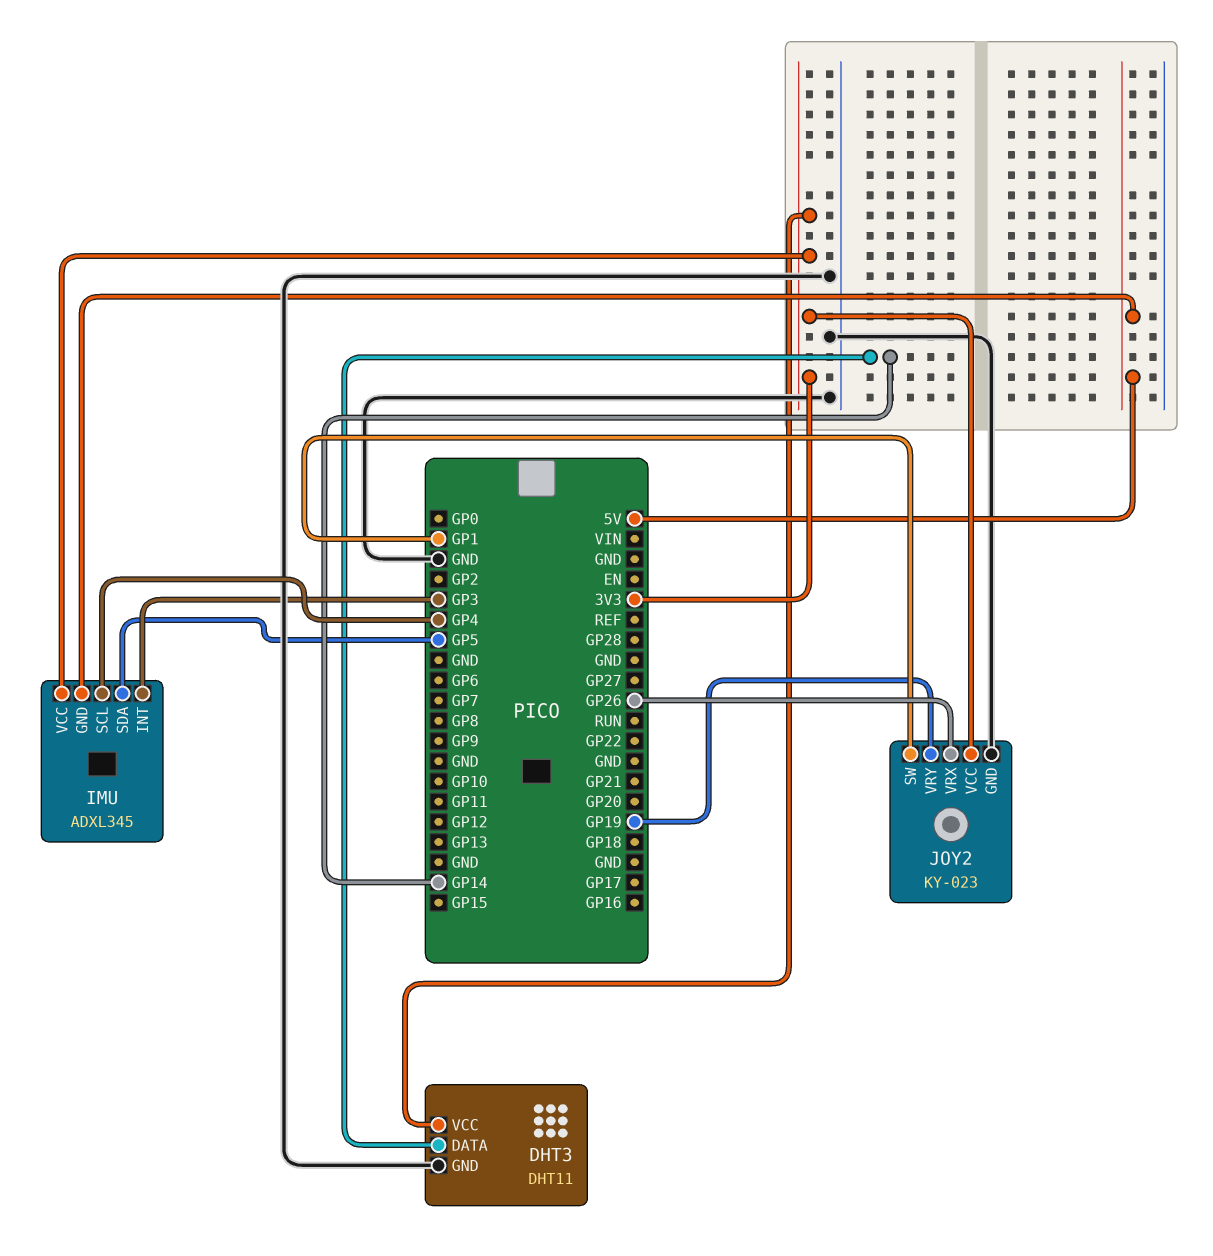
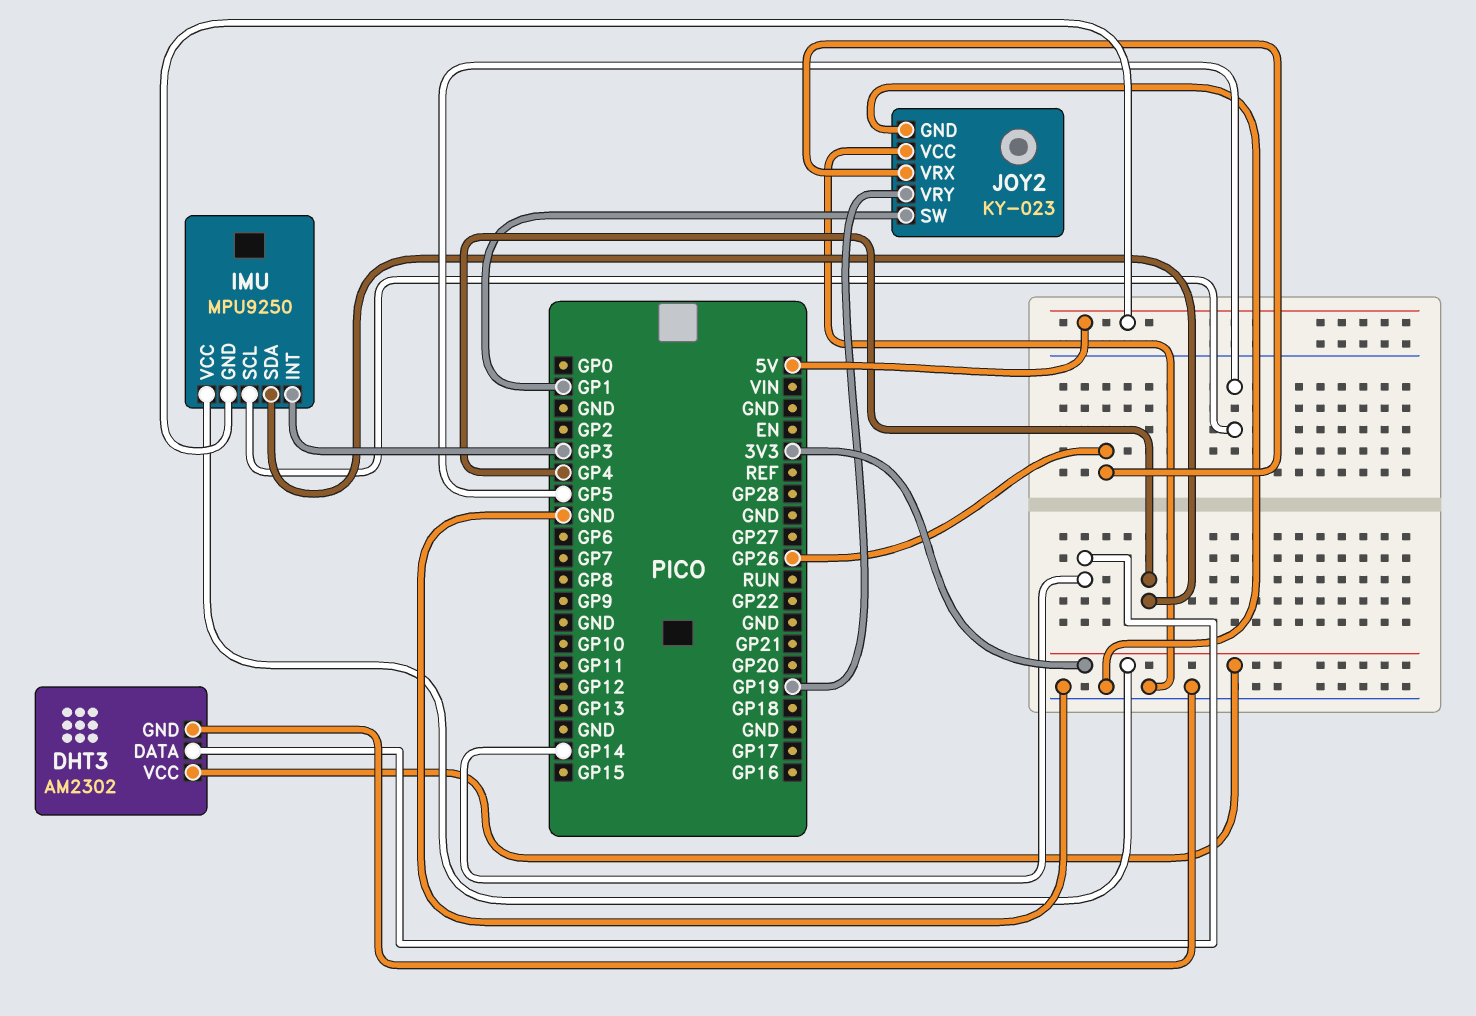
DHT3: DHT11 -> AM2302
IMU: ADXL345 -> MPU9250
IMU pin SCL: GP4 -> GP5
IMU pin SDA: GP5 -> GP4
JOY2 pin VCC: 3V3 -> GND

